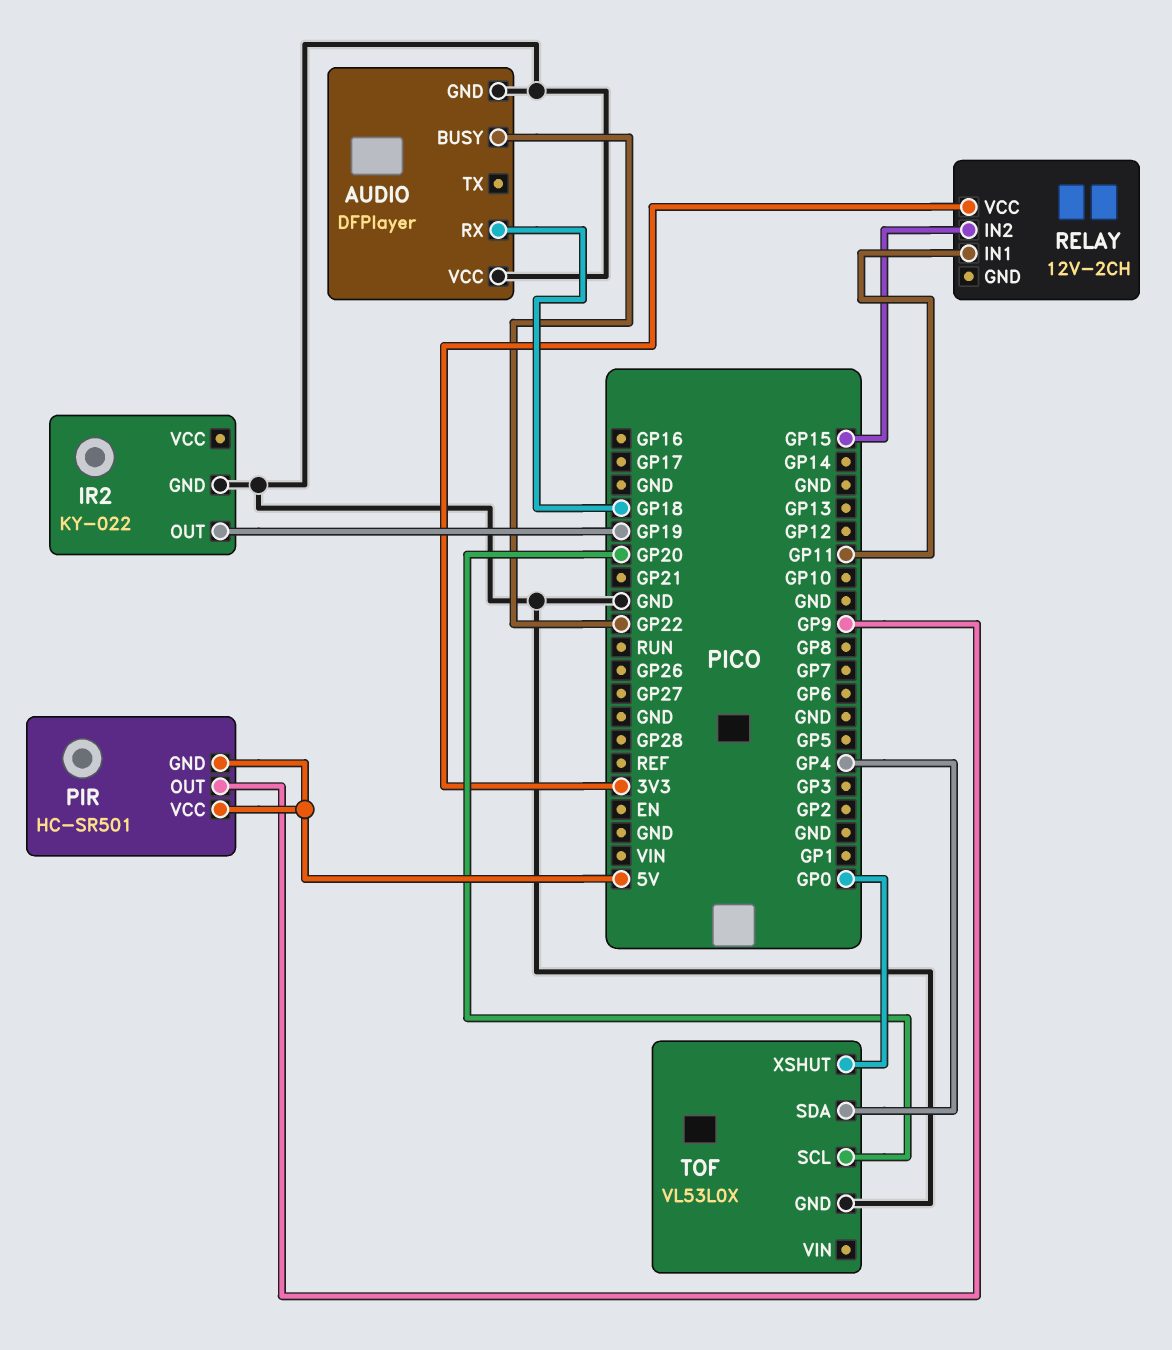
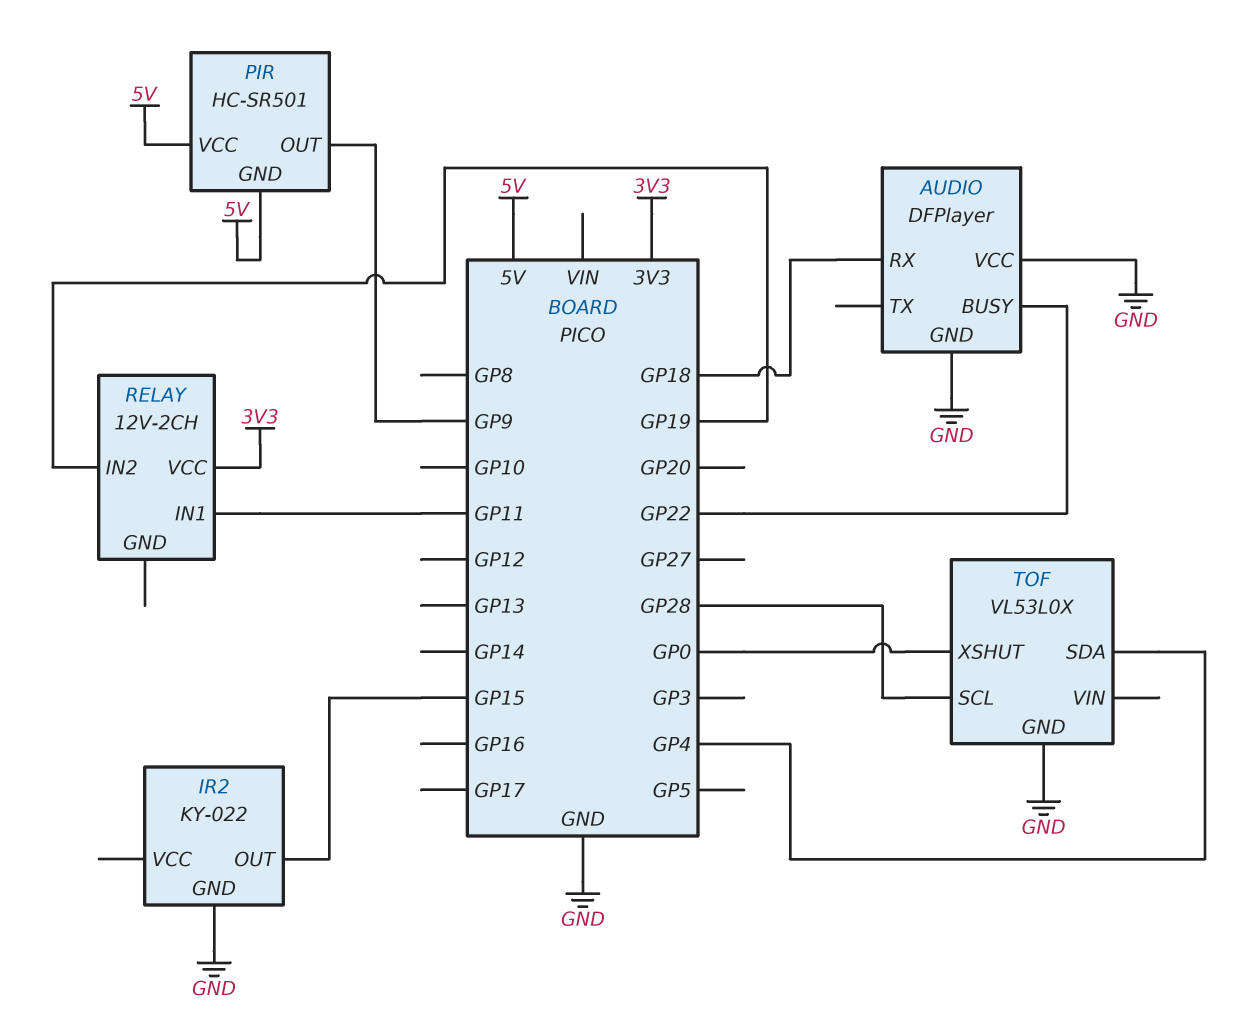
IR2 pin OUT: GP19 -> GP15
RELAY pin IN2: GP15 -> GP19
TOF pin SCL: GP20 -> GP28

